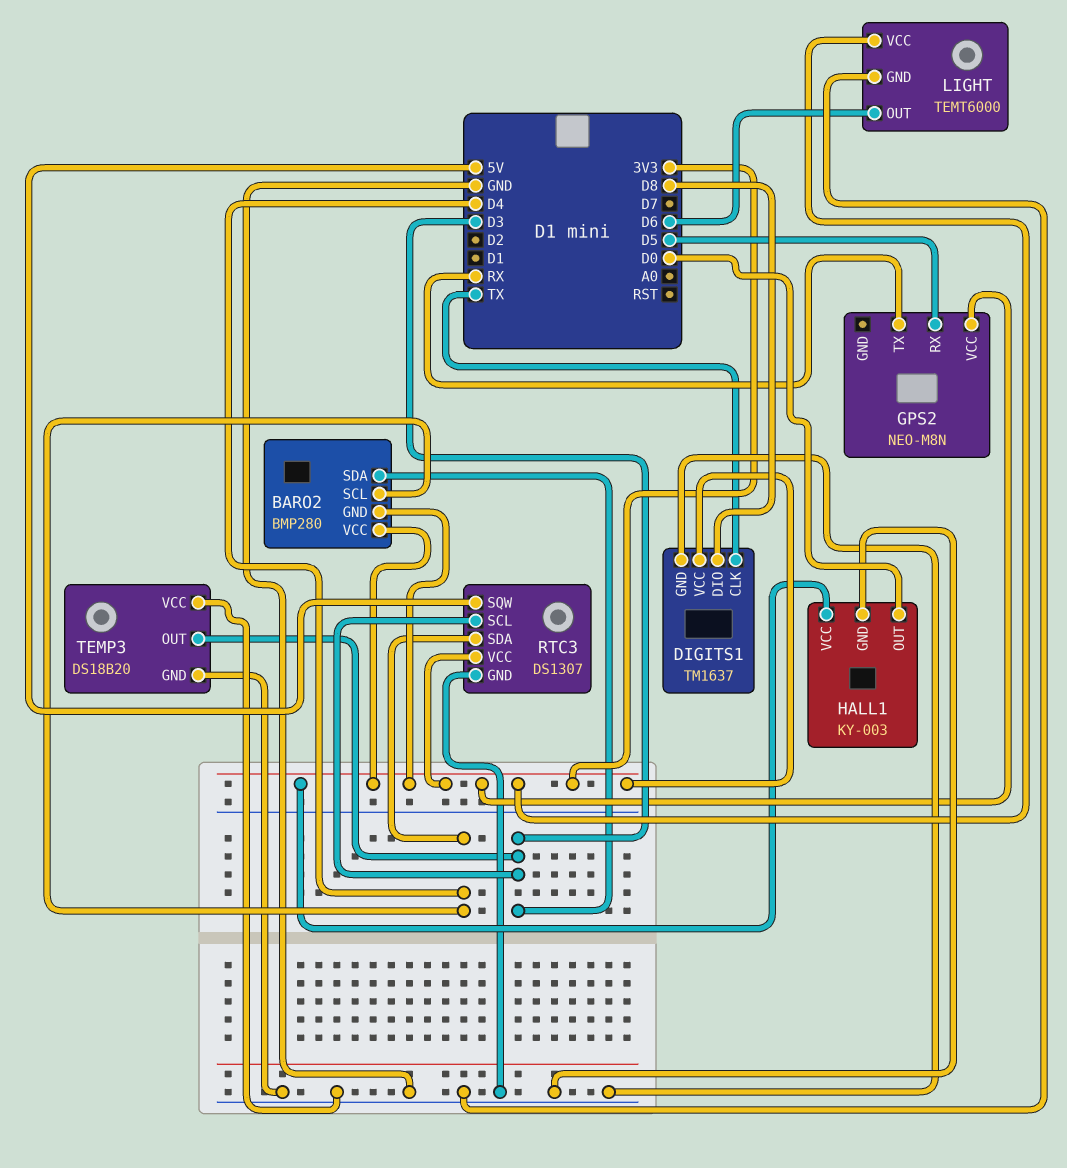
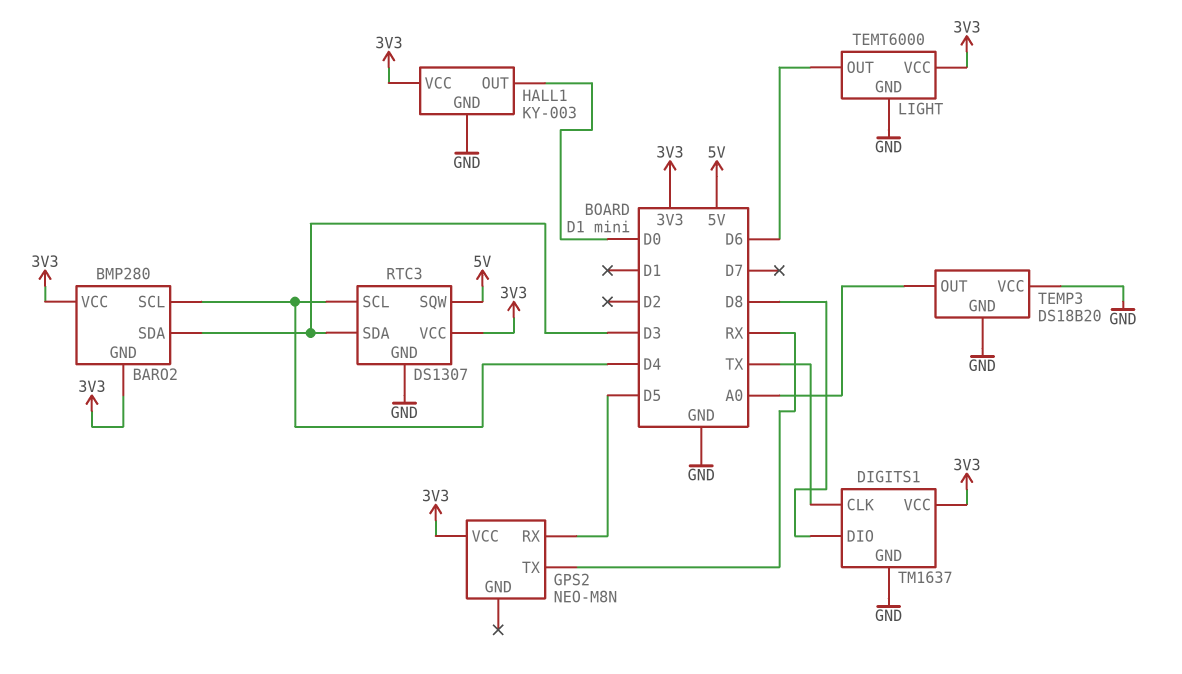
RTC3 pin SCL: D3 -> D4
RTC3 pin SDA: D4 -> D3
TEMP3 pin OUT: D3 -> A0

